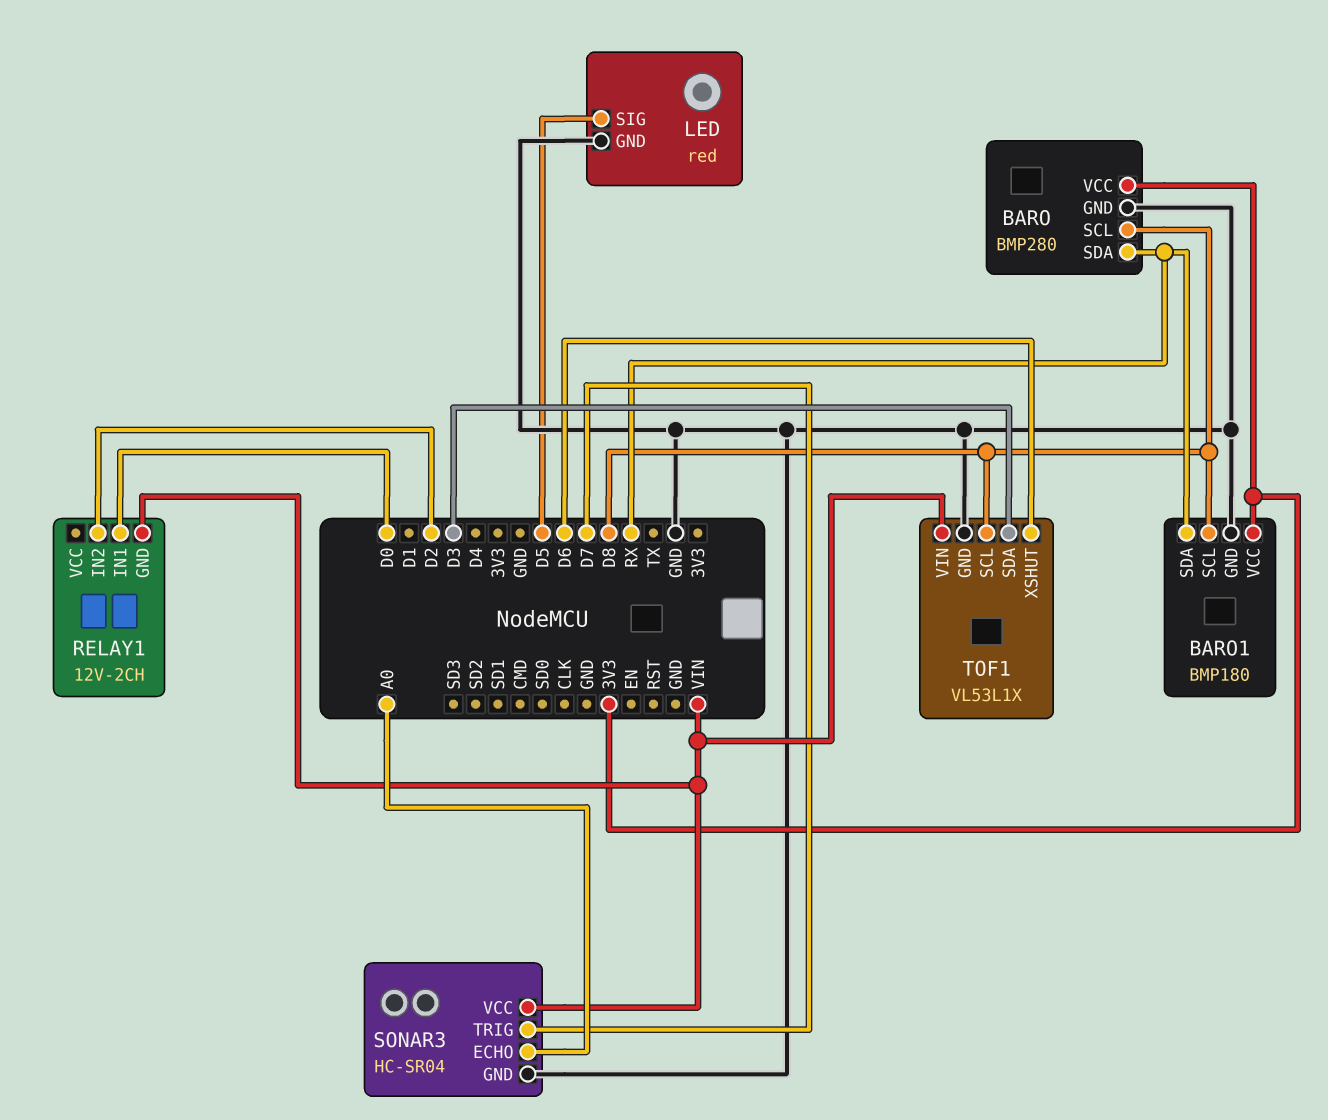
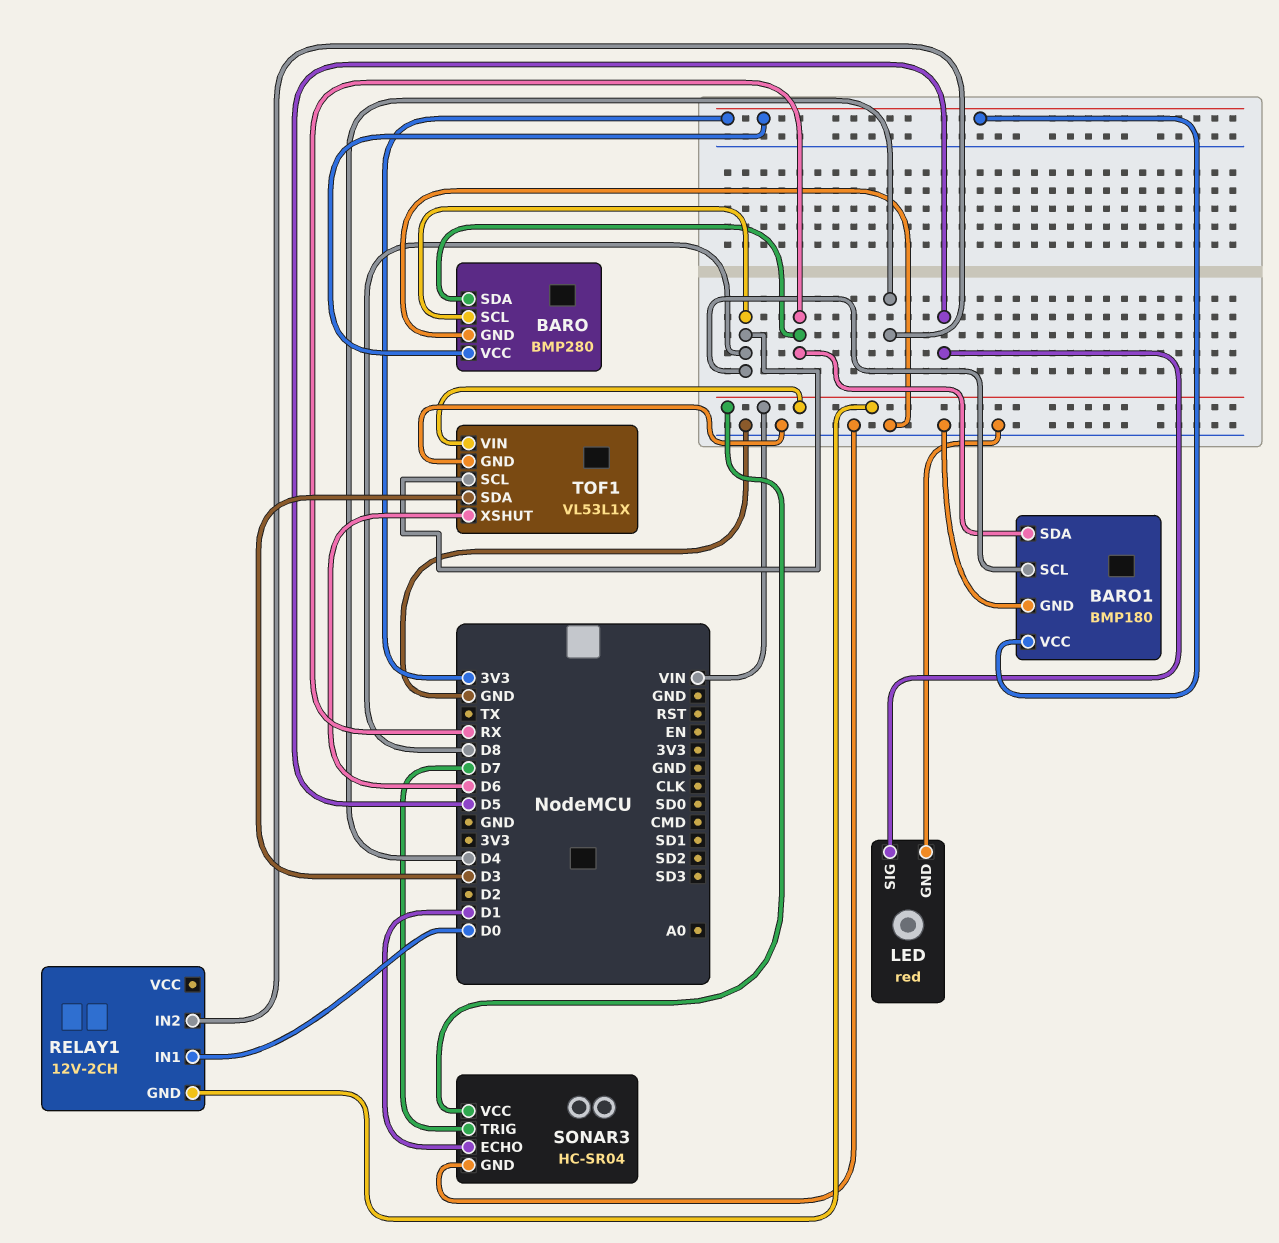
RELAY1 pin IN2: D2 -> D4
SONAR3 pin ECHO: A0 -> D1

